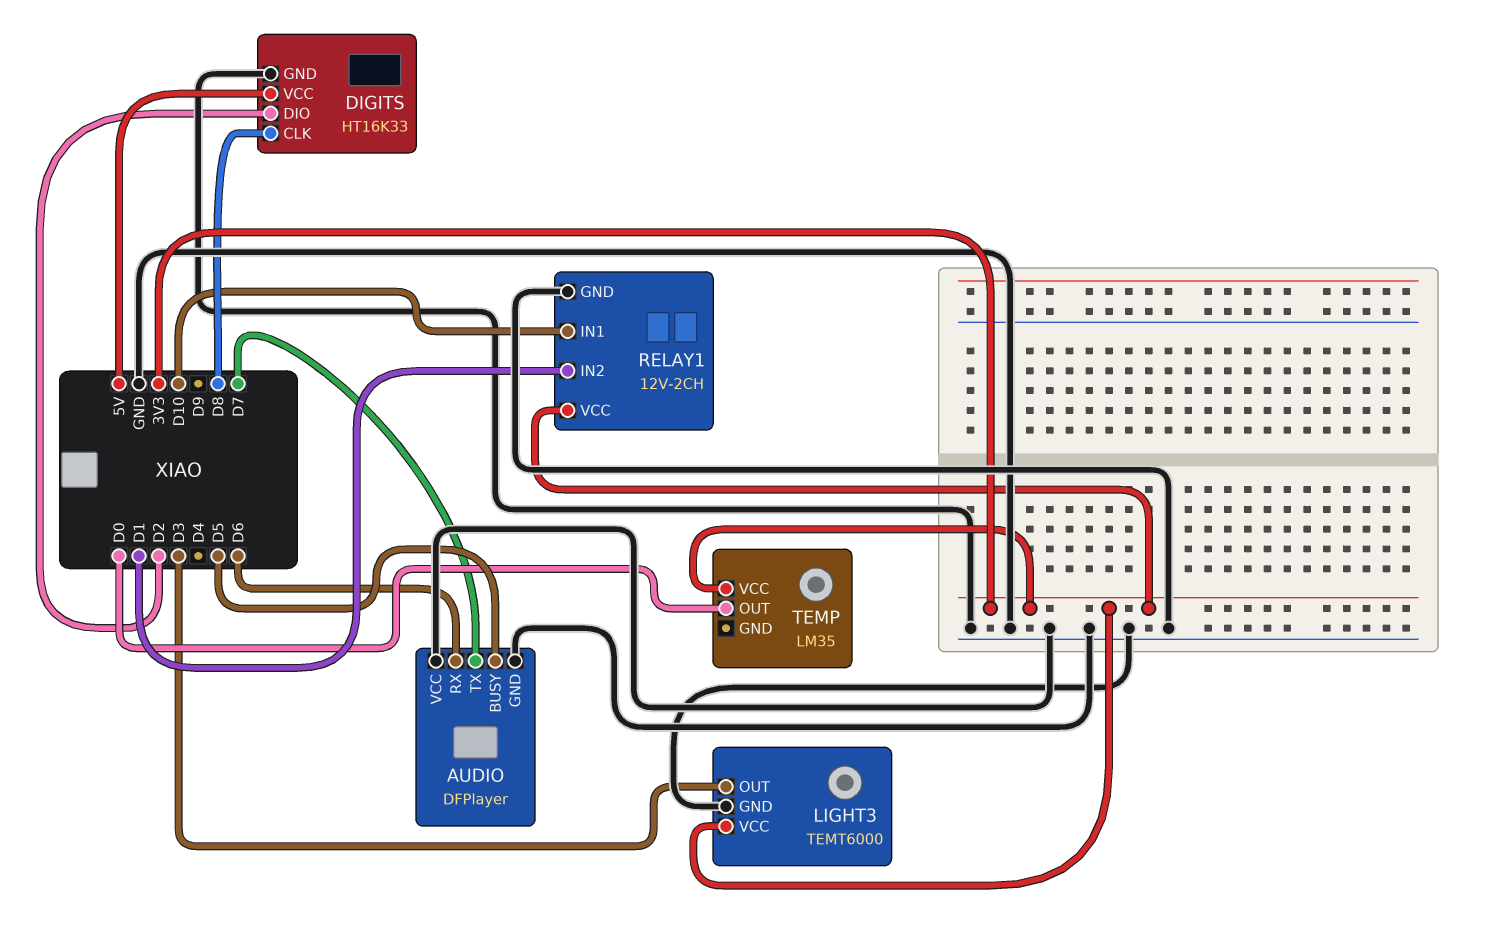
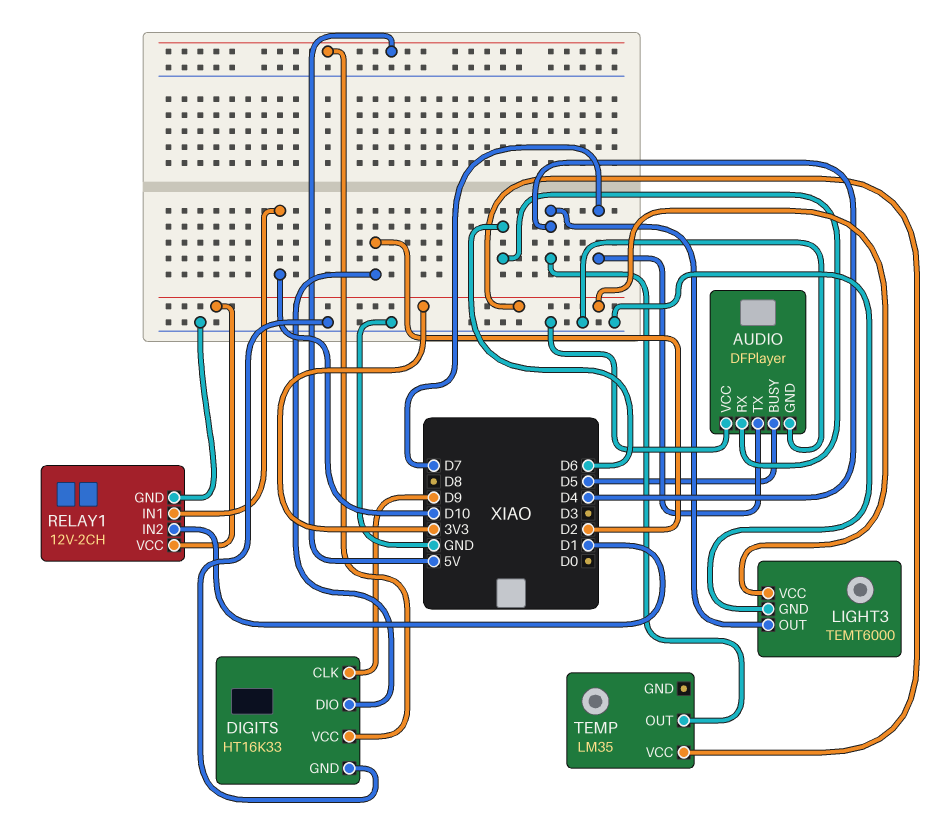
DIGITS pin CLK: D8 -> D9
LIGHT3 pin OUT: D3 -> D4
TEMP pin OUT: D0 -> D4

